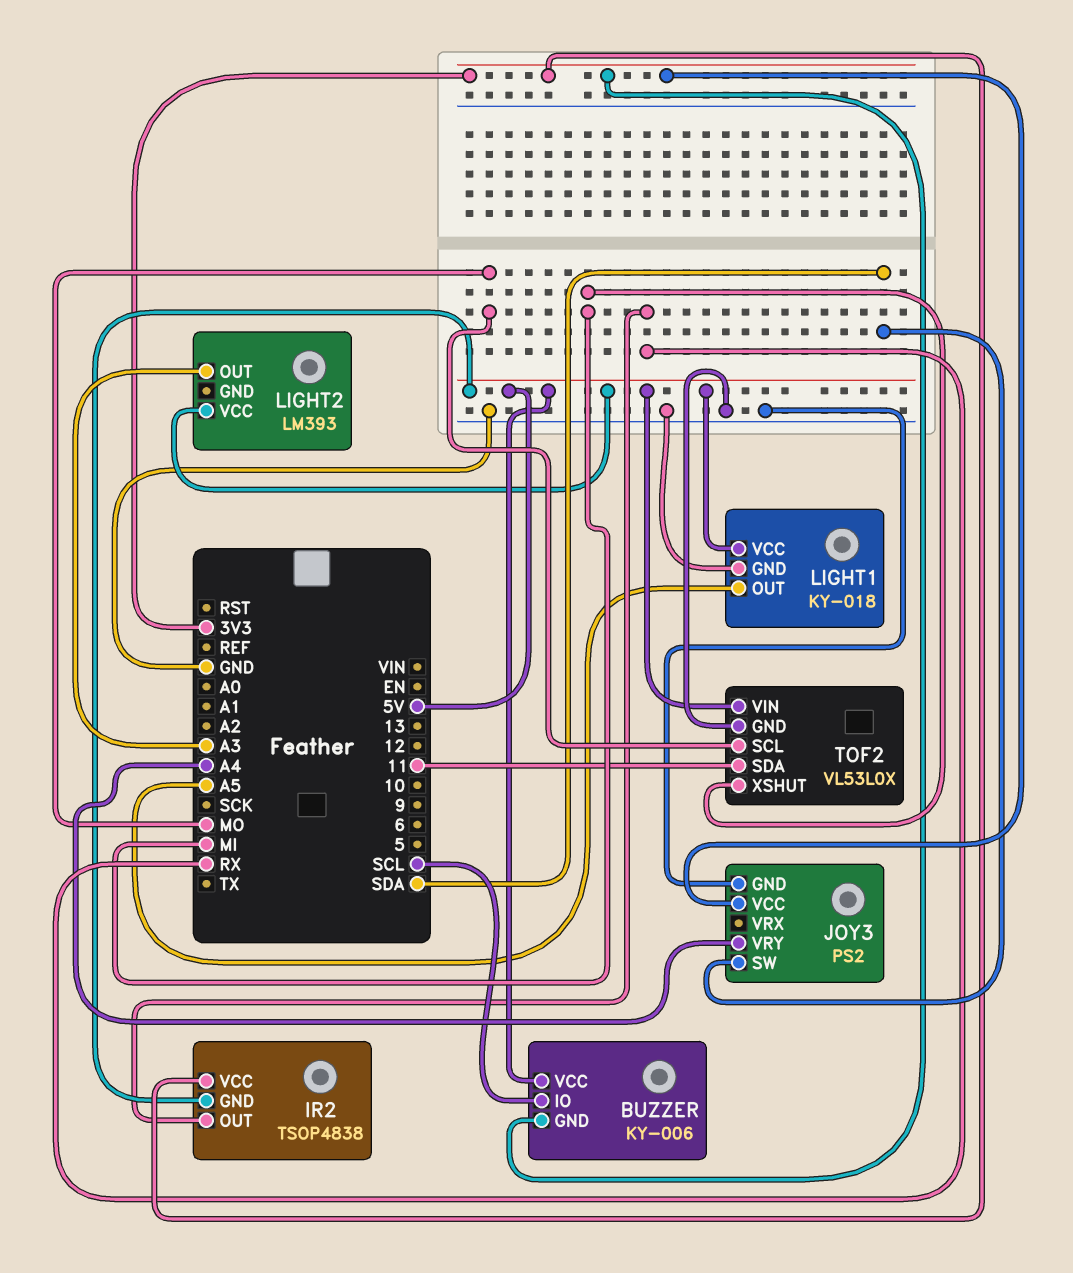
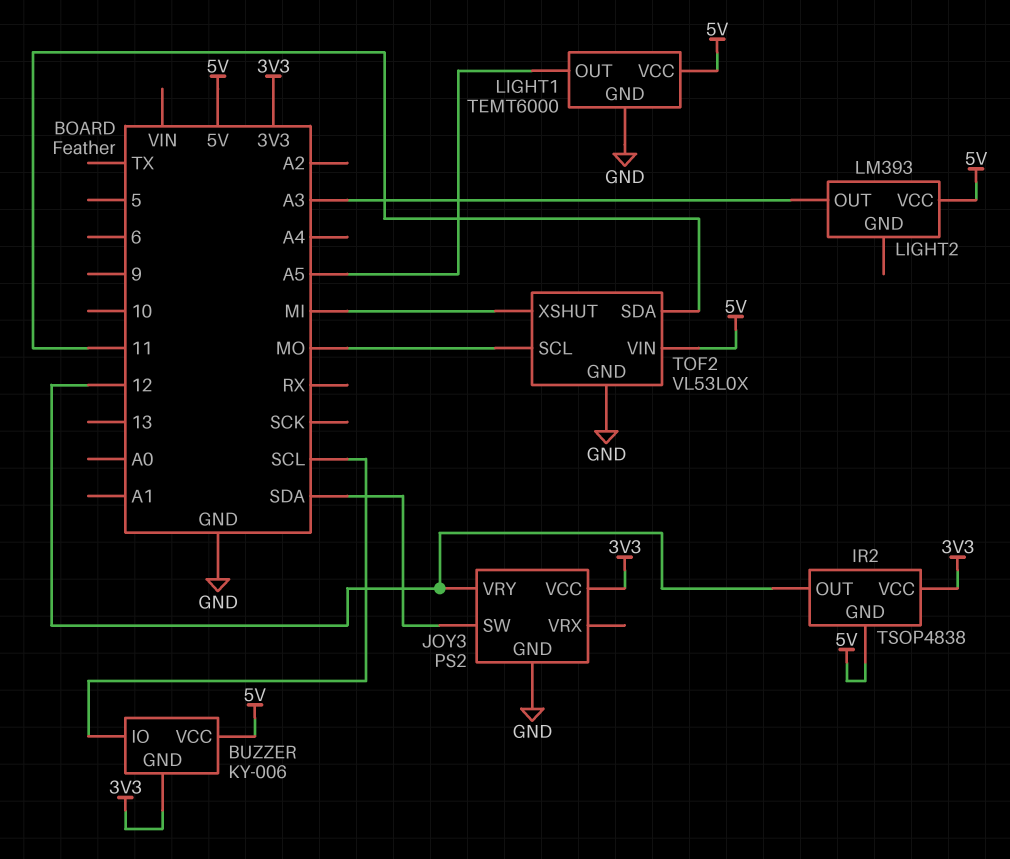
IR2 pin OUT: RX -> 12
JOY3 pin VRY: A4 -> 12
LIGHT1: KY-018 -> TEMT6000

